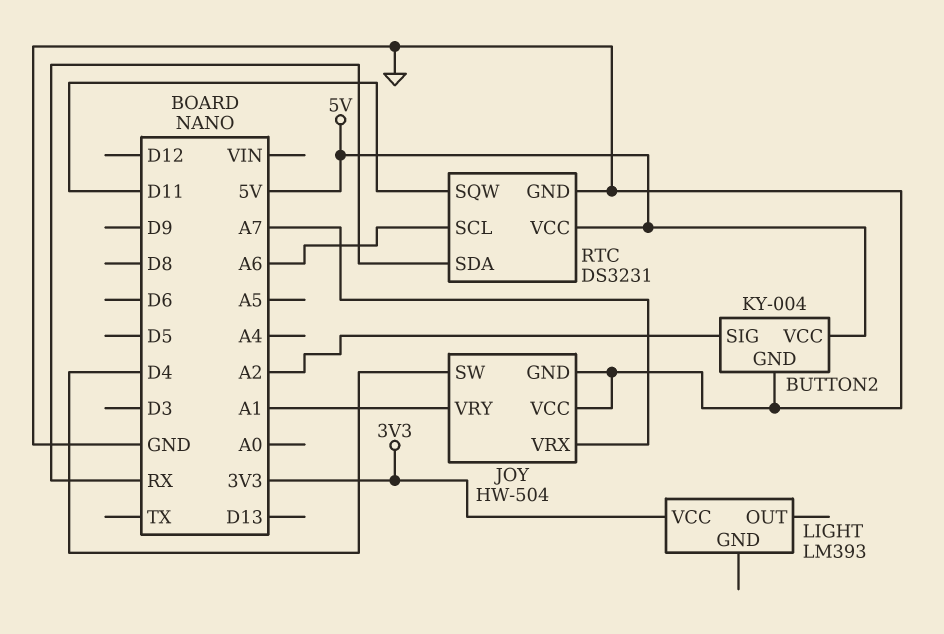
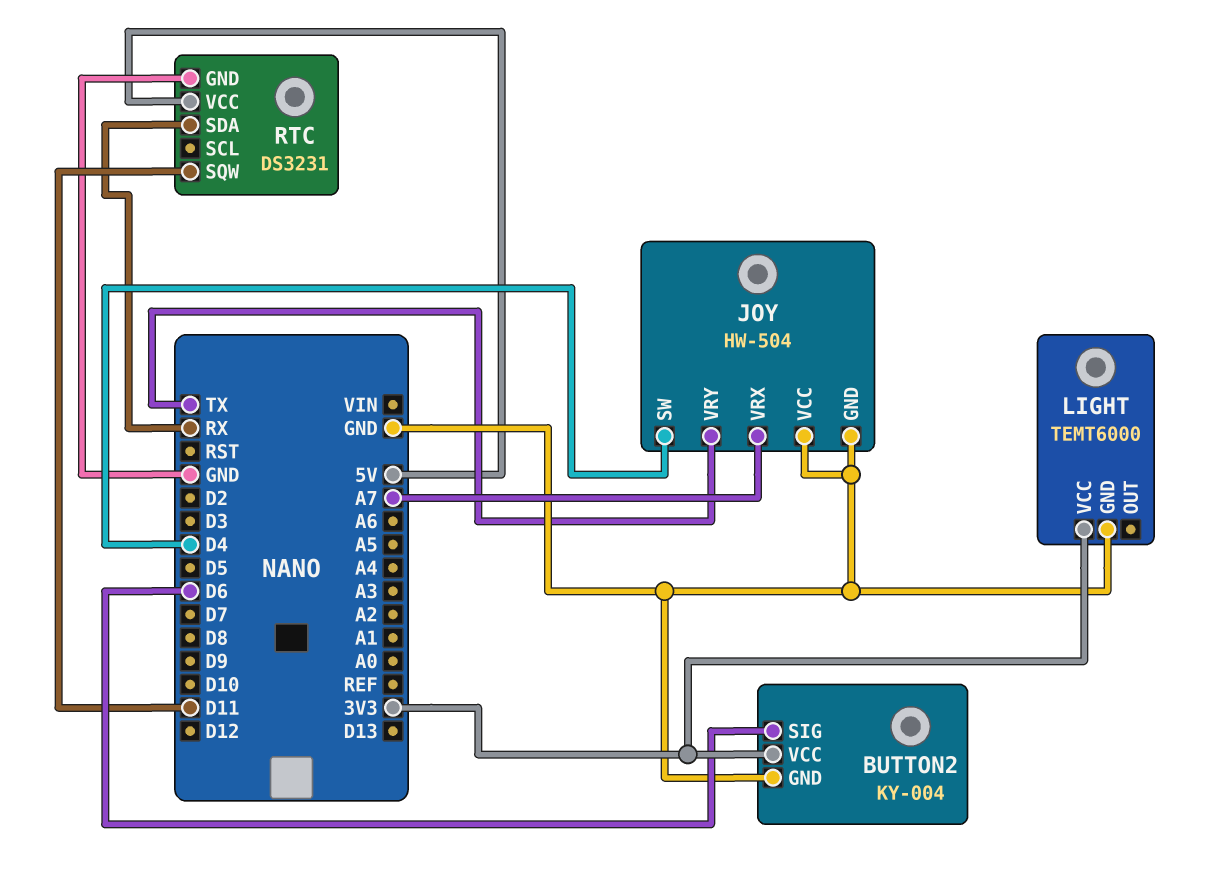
BUTTON2 pin SIG: A2 -> D6
BUTTON2 pin VCC: 5V -> 3V3
JOY pin VRY: A1 -> TX
LIGHT: LM393 -> TEMT6000
LIGHT pin GND: none -> GND
RTC pin SCL: A6 -> none

